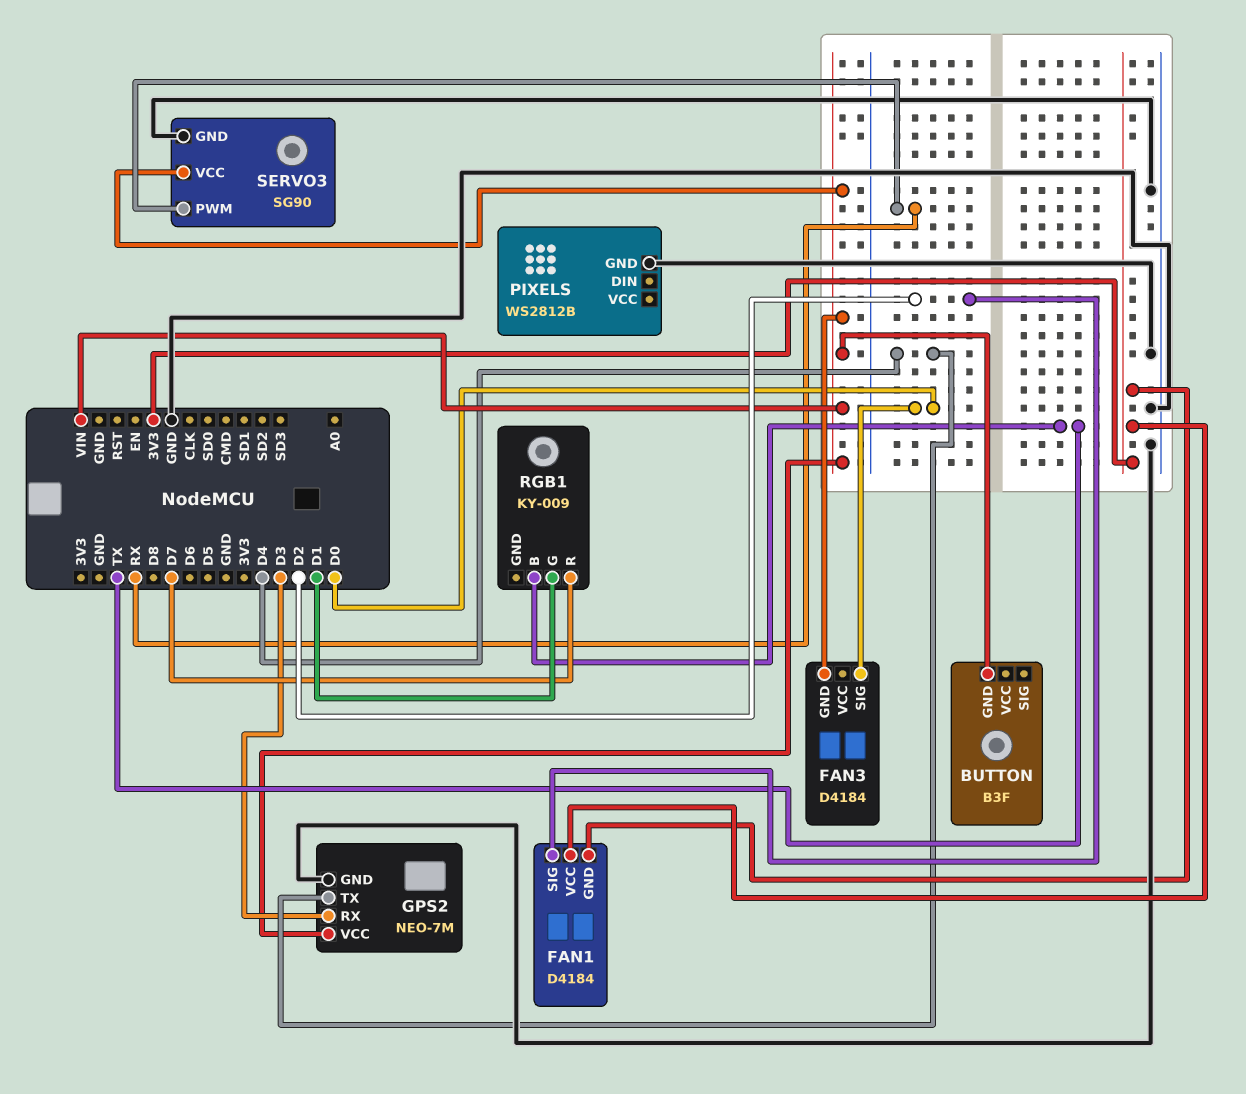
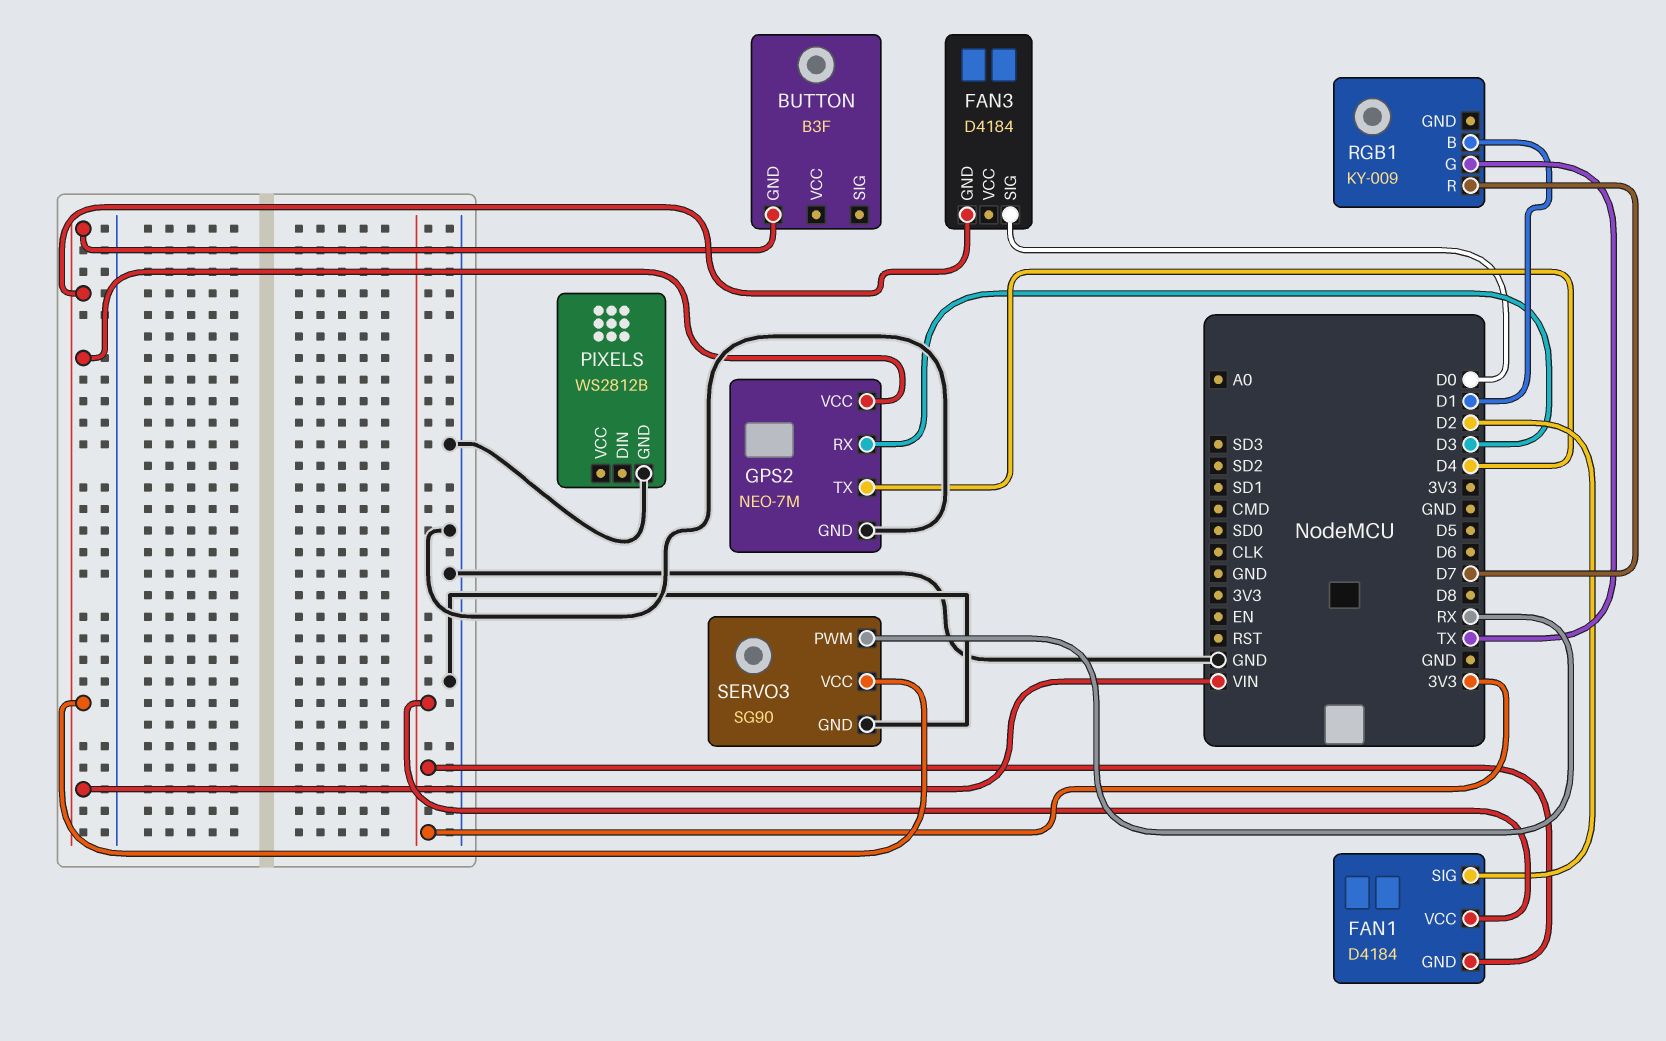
RGB1 pin B: TX -> D1
RGB1 pin G: D1 -> TX

